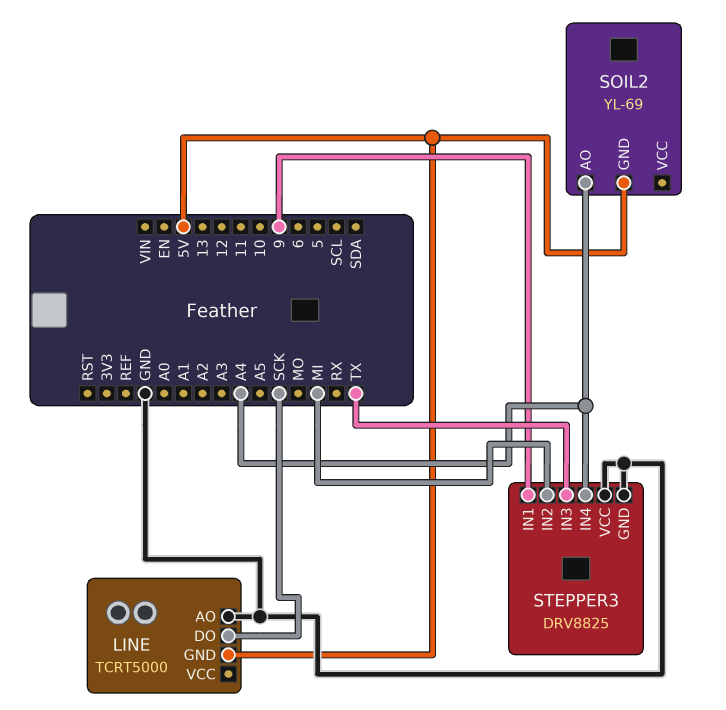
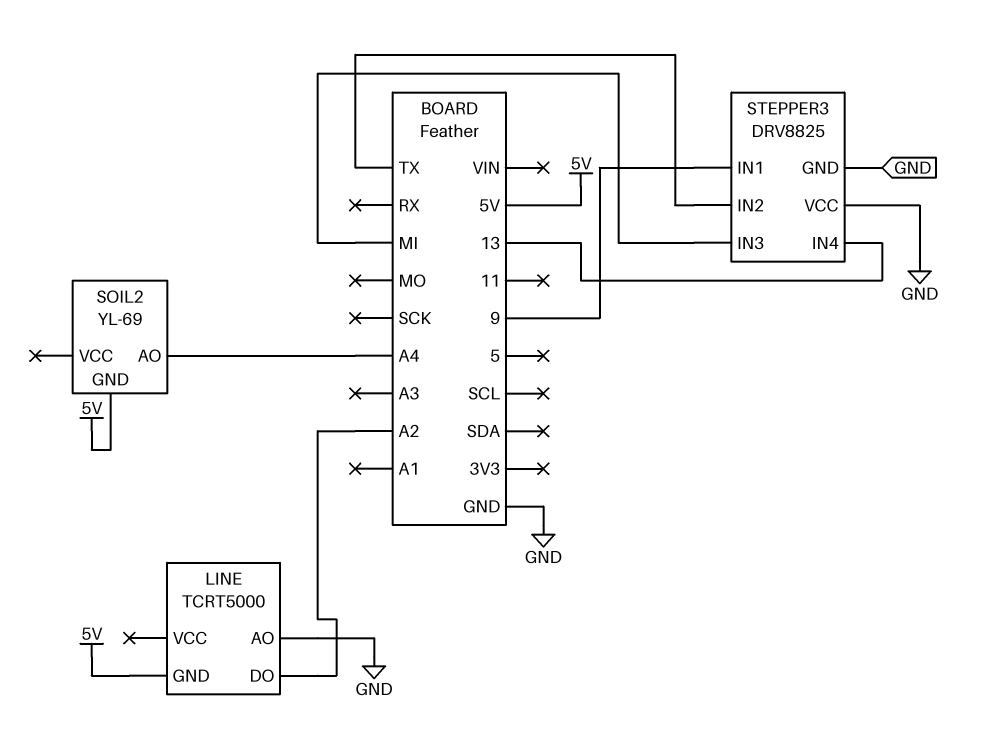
LINE pin DO: SCK -> A2
STEPPER3 pin IN2: MI -> TX
STEPPER3 pin IN3: TX -> MI
STEPPER3 pin IN4: A4 -> 13

